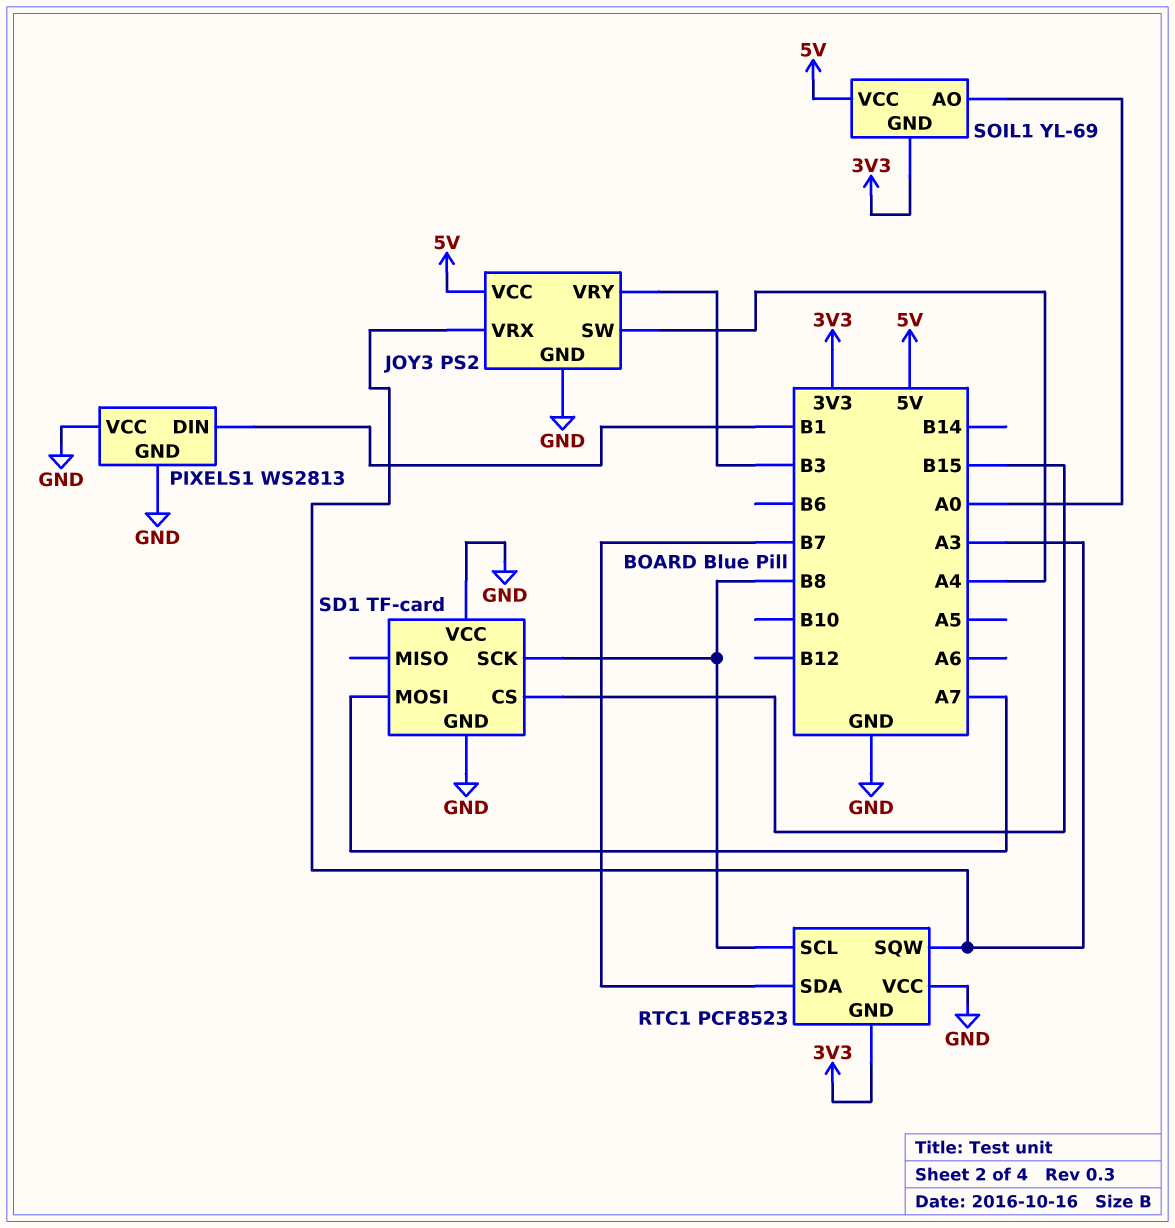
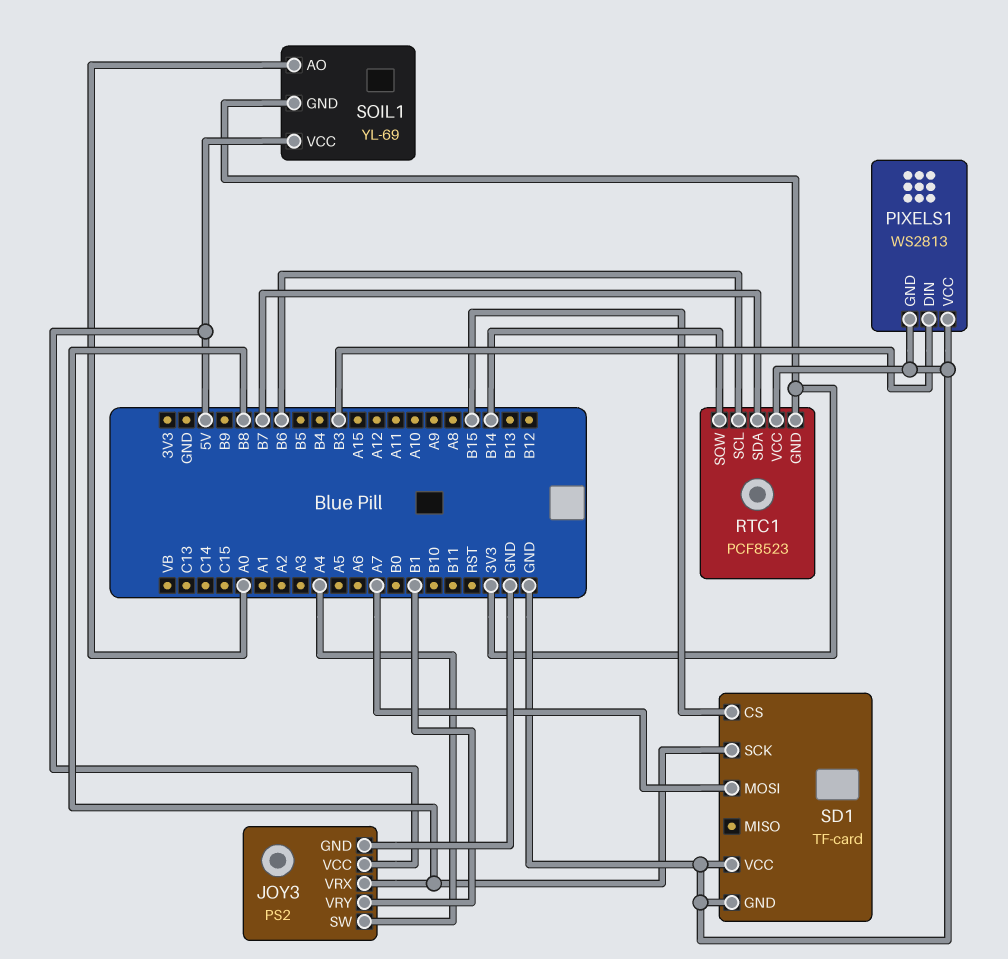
JOY3 pin VRX: A3 -> B8
JOY3 pin VRY: B3 -> B1
PIXELS1 pin DIN: B1 -> B3
RTC1 pin SCL: B8 -> B6
RTC1 pin SQW: A3 -> B14

